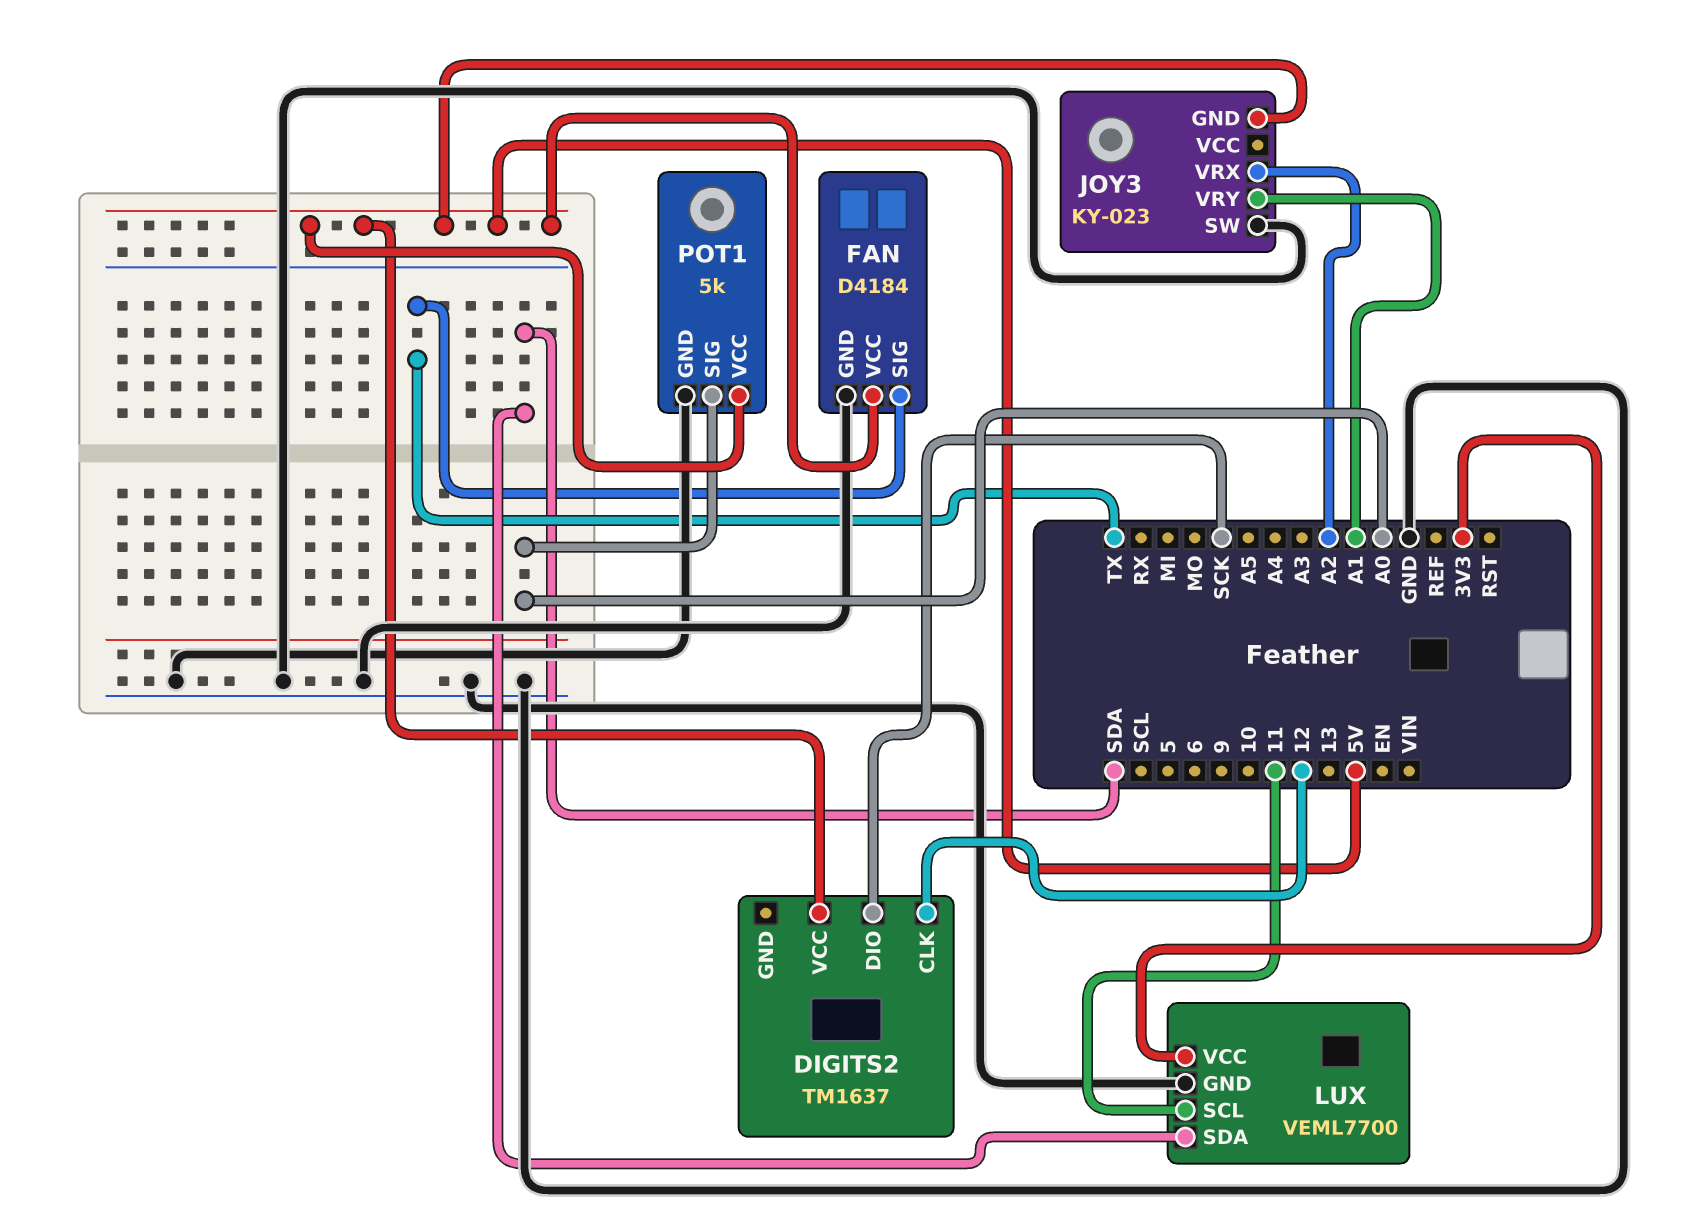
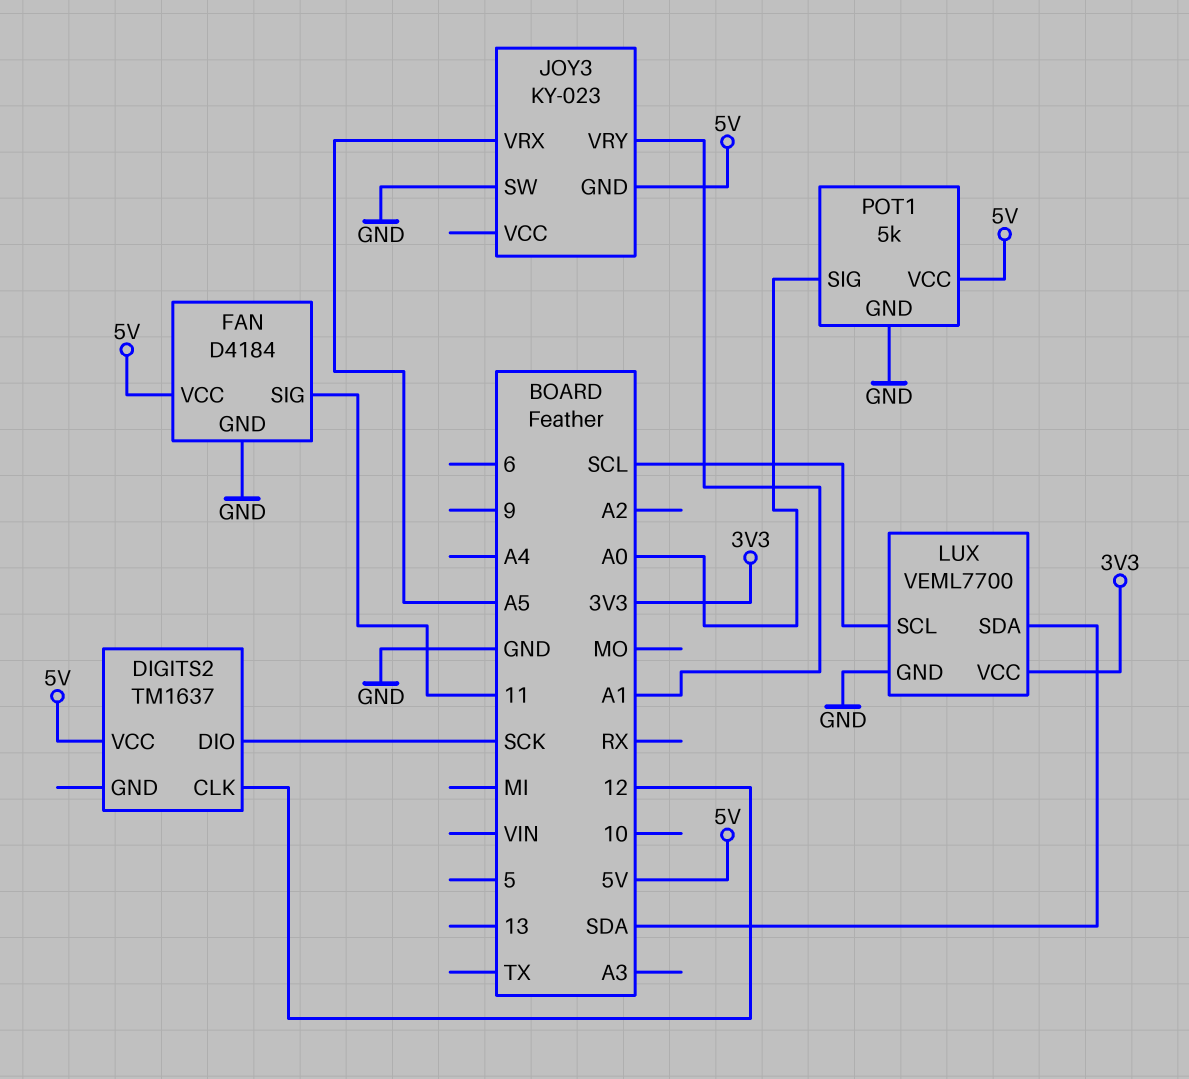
FAN pin SIG: TX -> 11
JOY3 pin VRX: A2 -> A5
LUX pin SCL: 11 -> SCL

